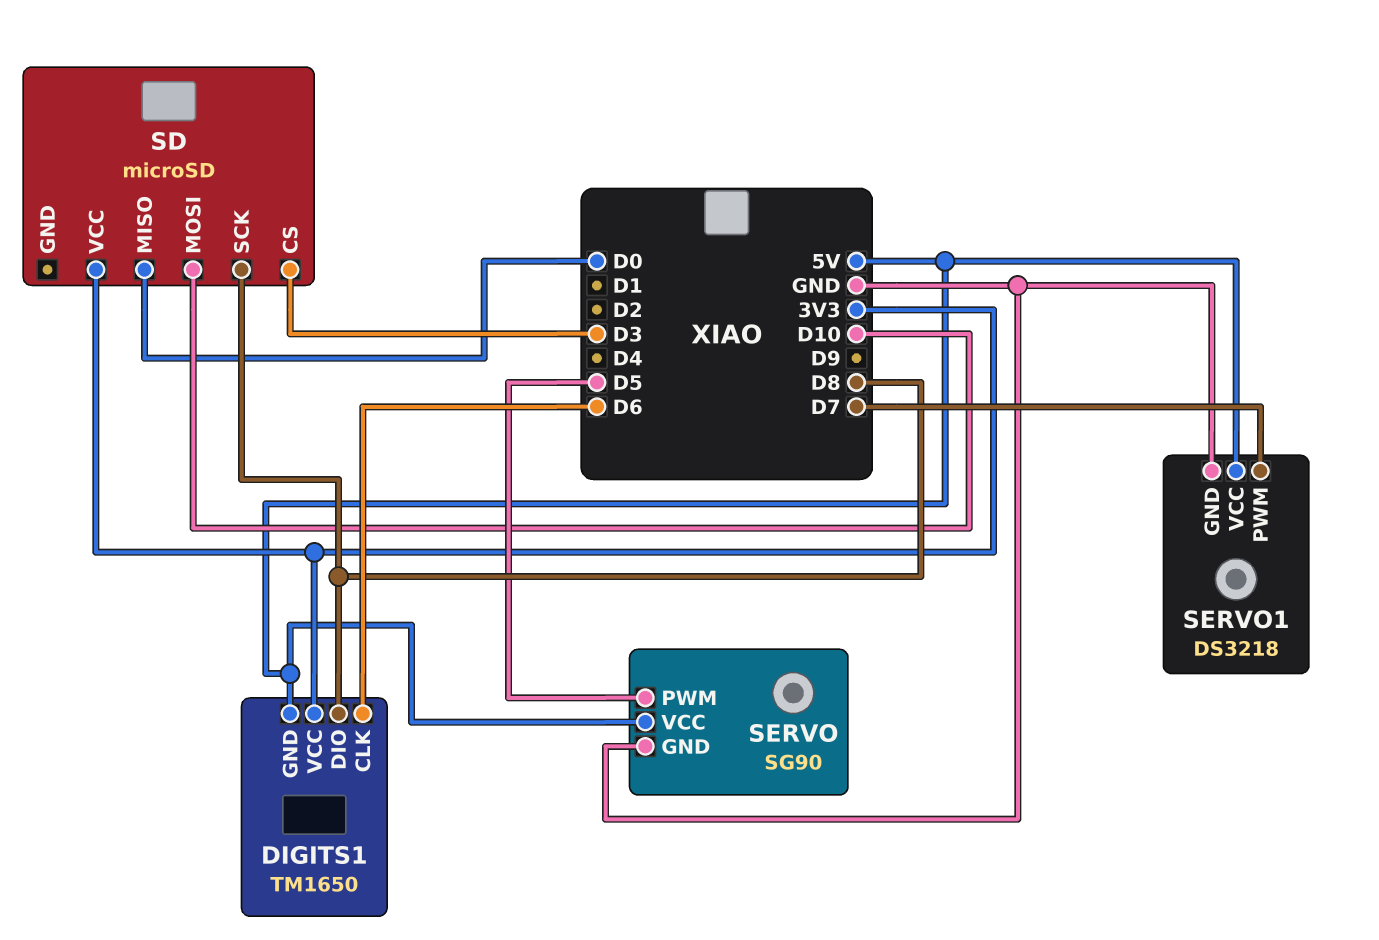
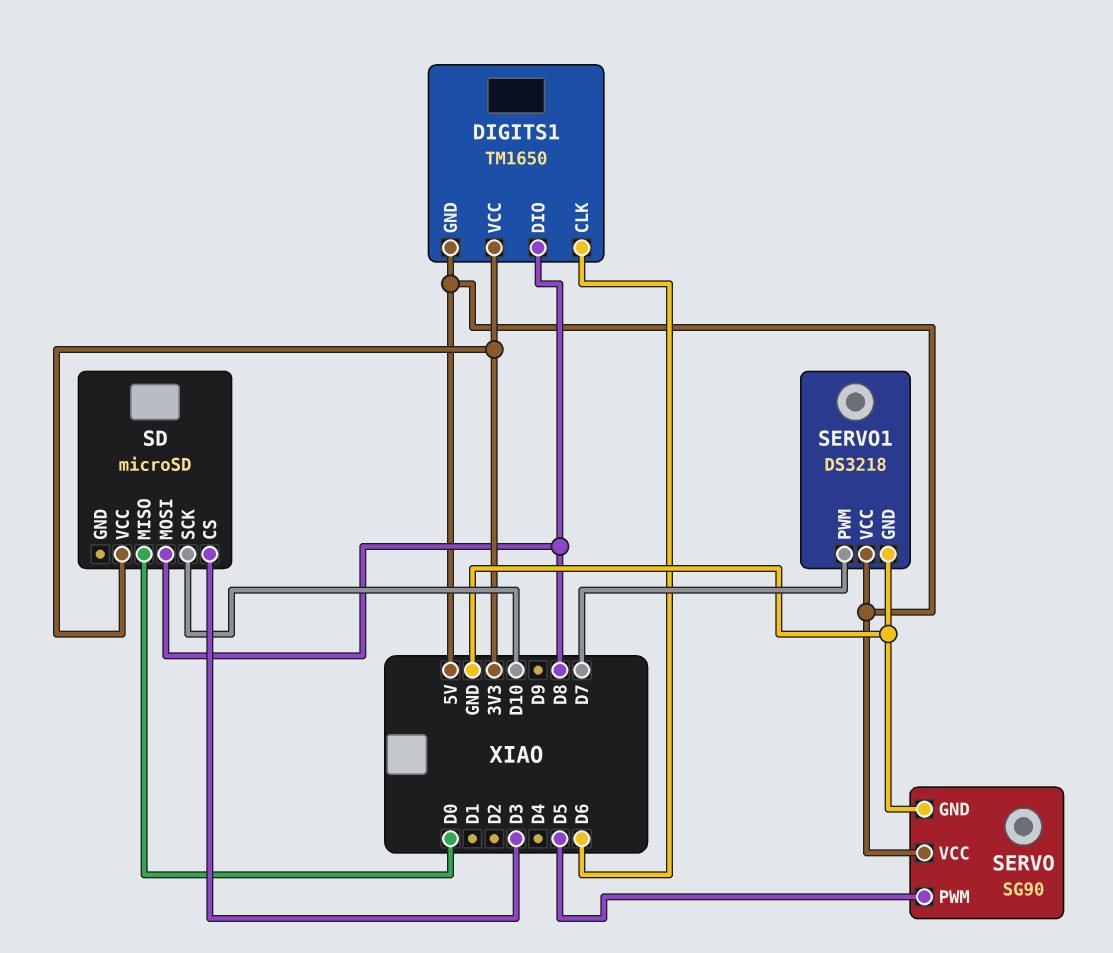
SD pin MOSI: D10 -> D8
SD pin SCK: D8 -> D10

